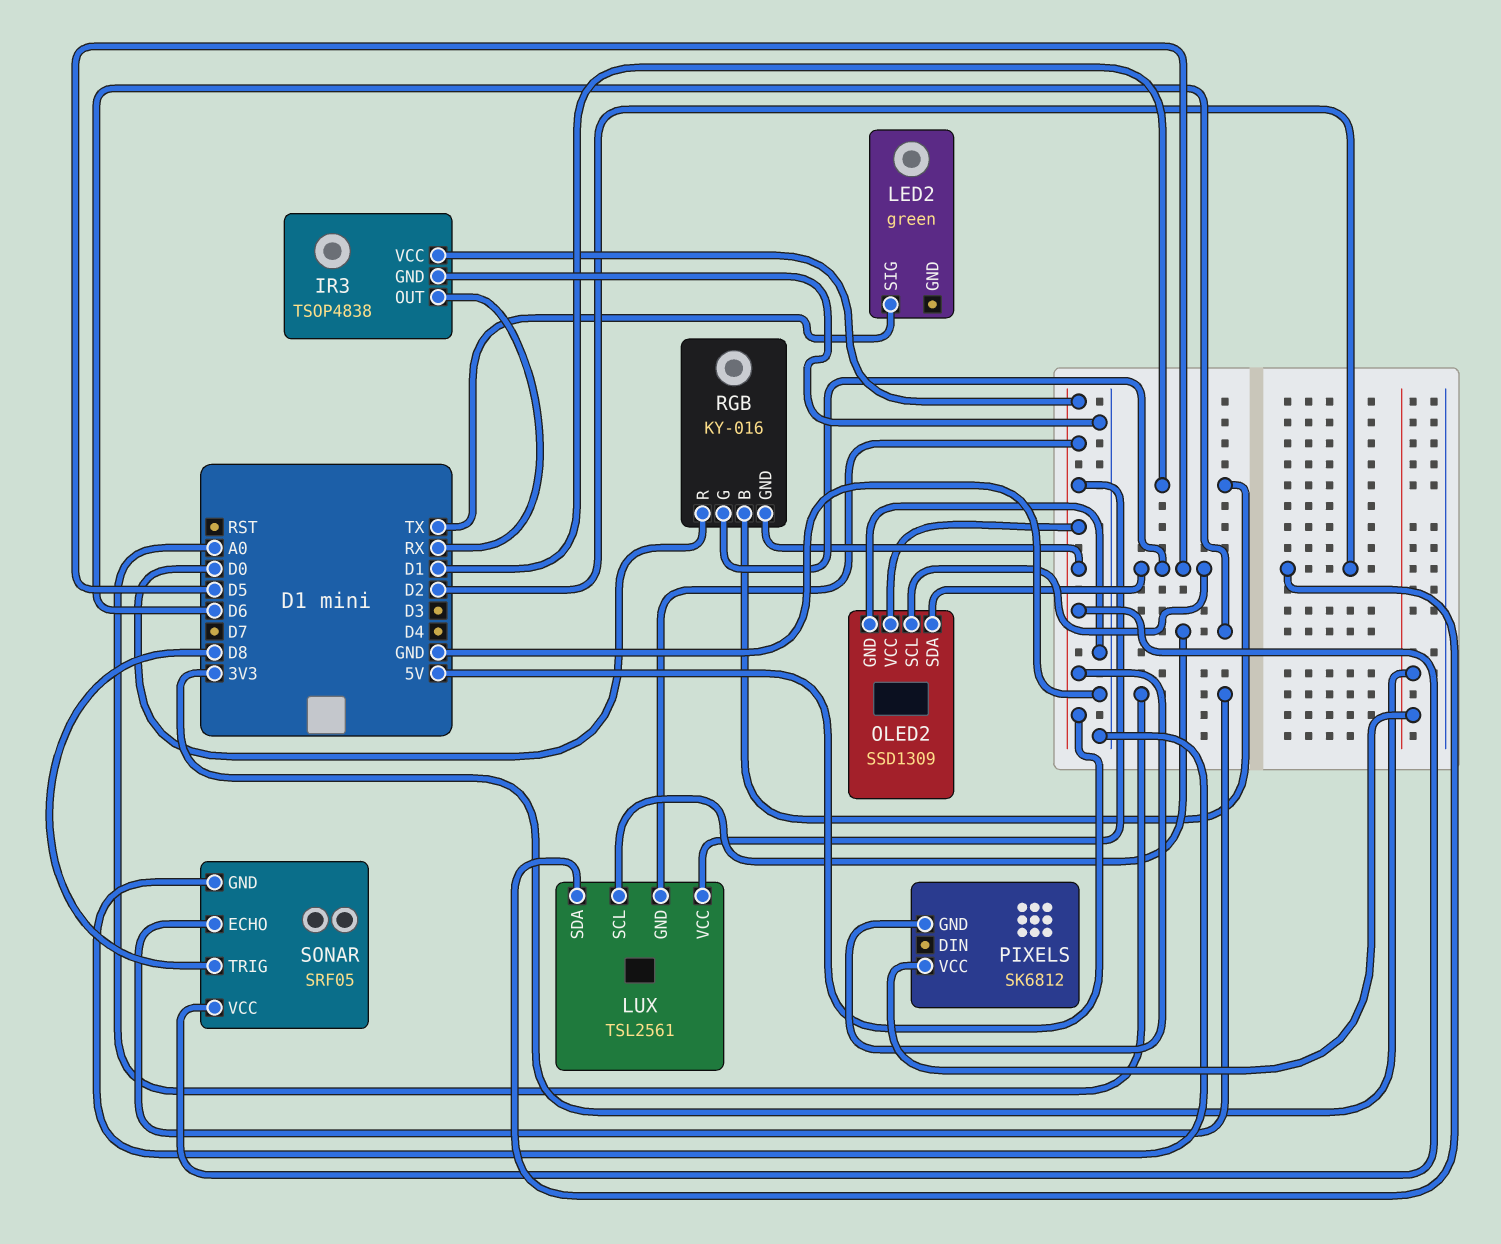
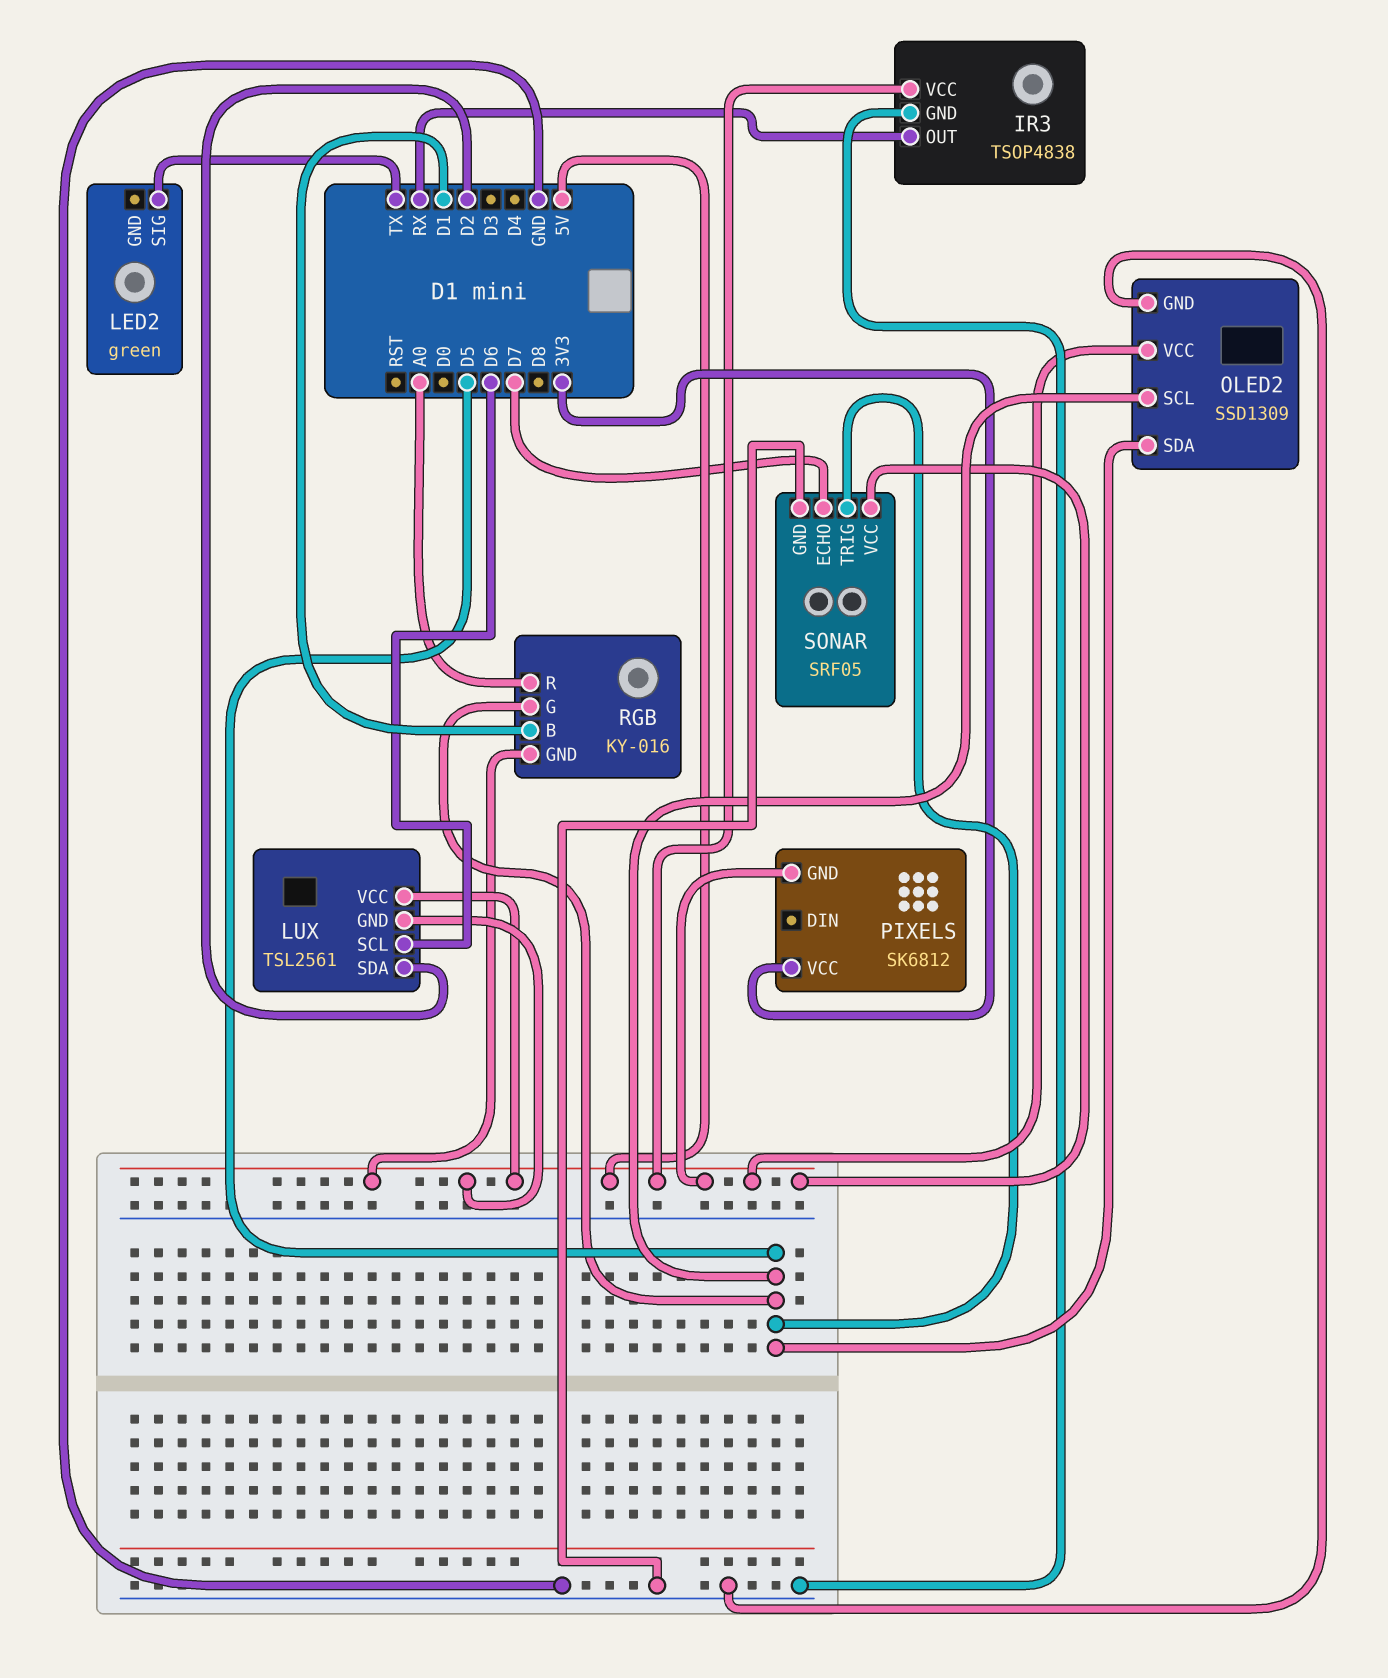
RGB pin R: D0 -> A0
SONAR pin ECHO: A0 -> D7
SONAR pin TRIG: D8 -> D5

